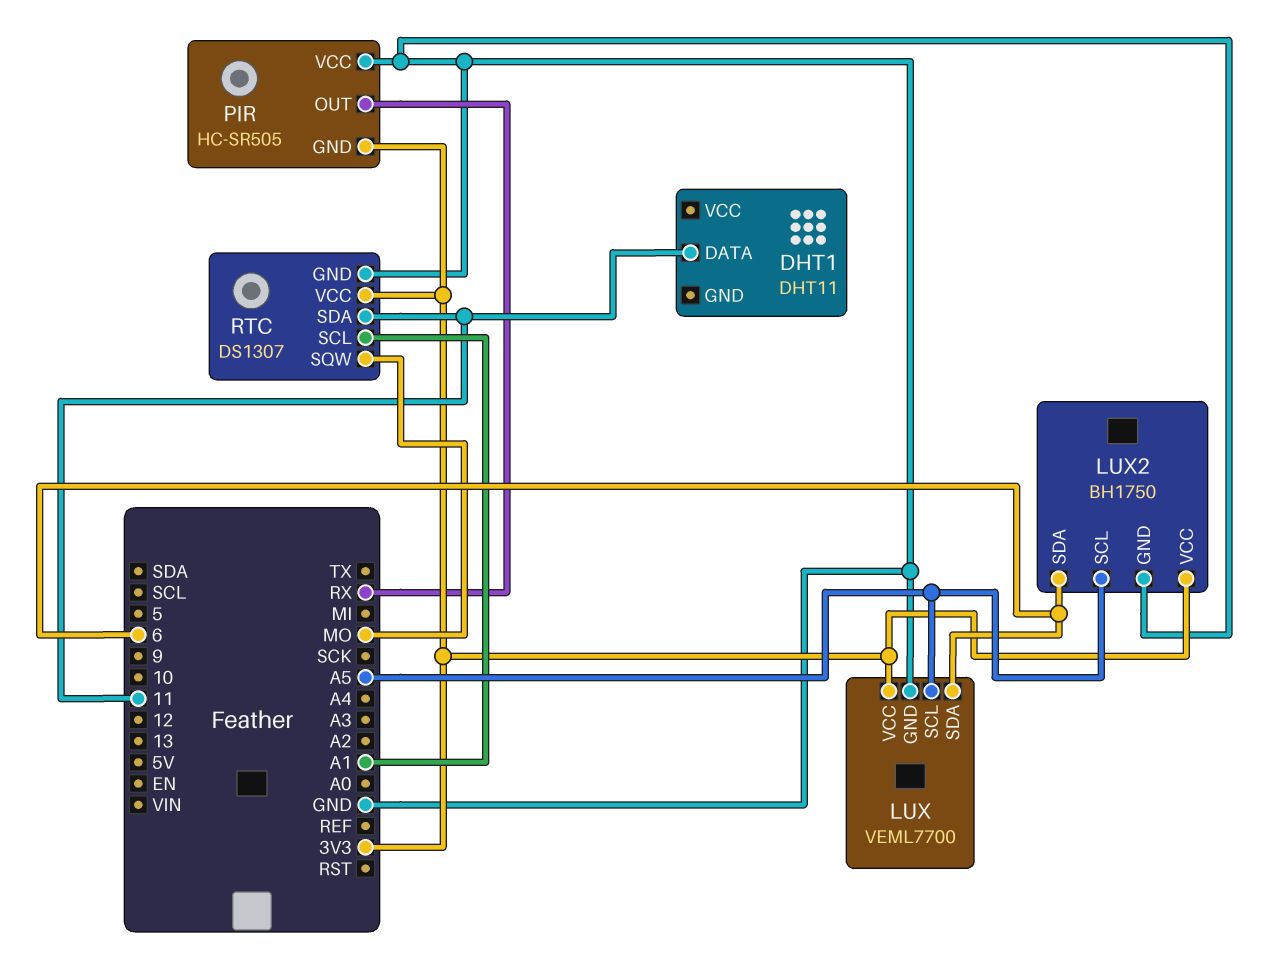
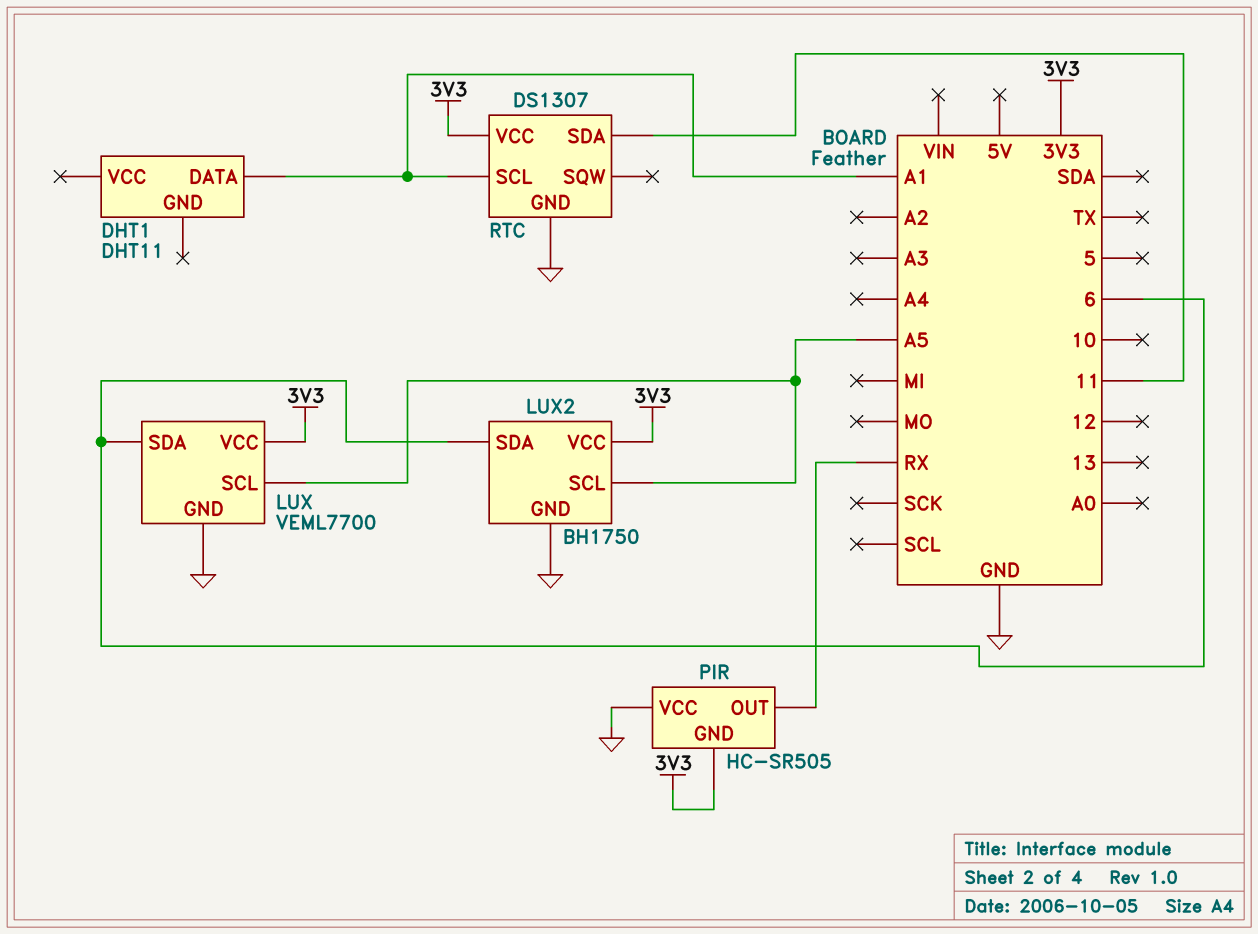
DHT1 pin DATA: 11 -> A1
RTC pin SQW: MO -> none

